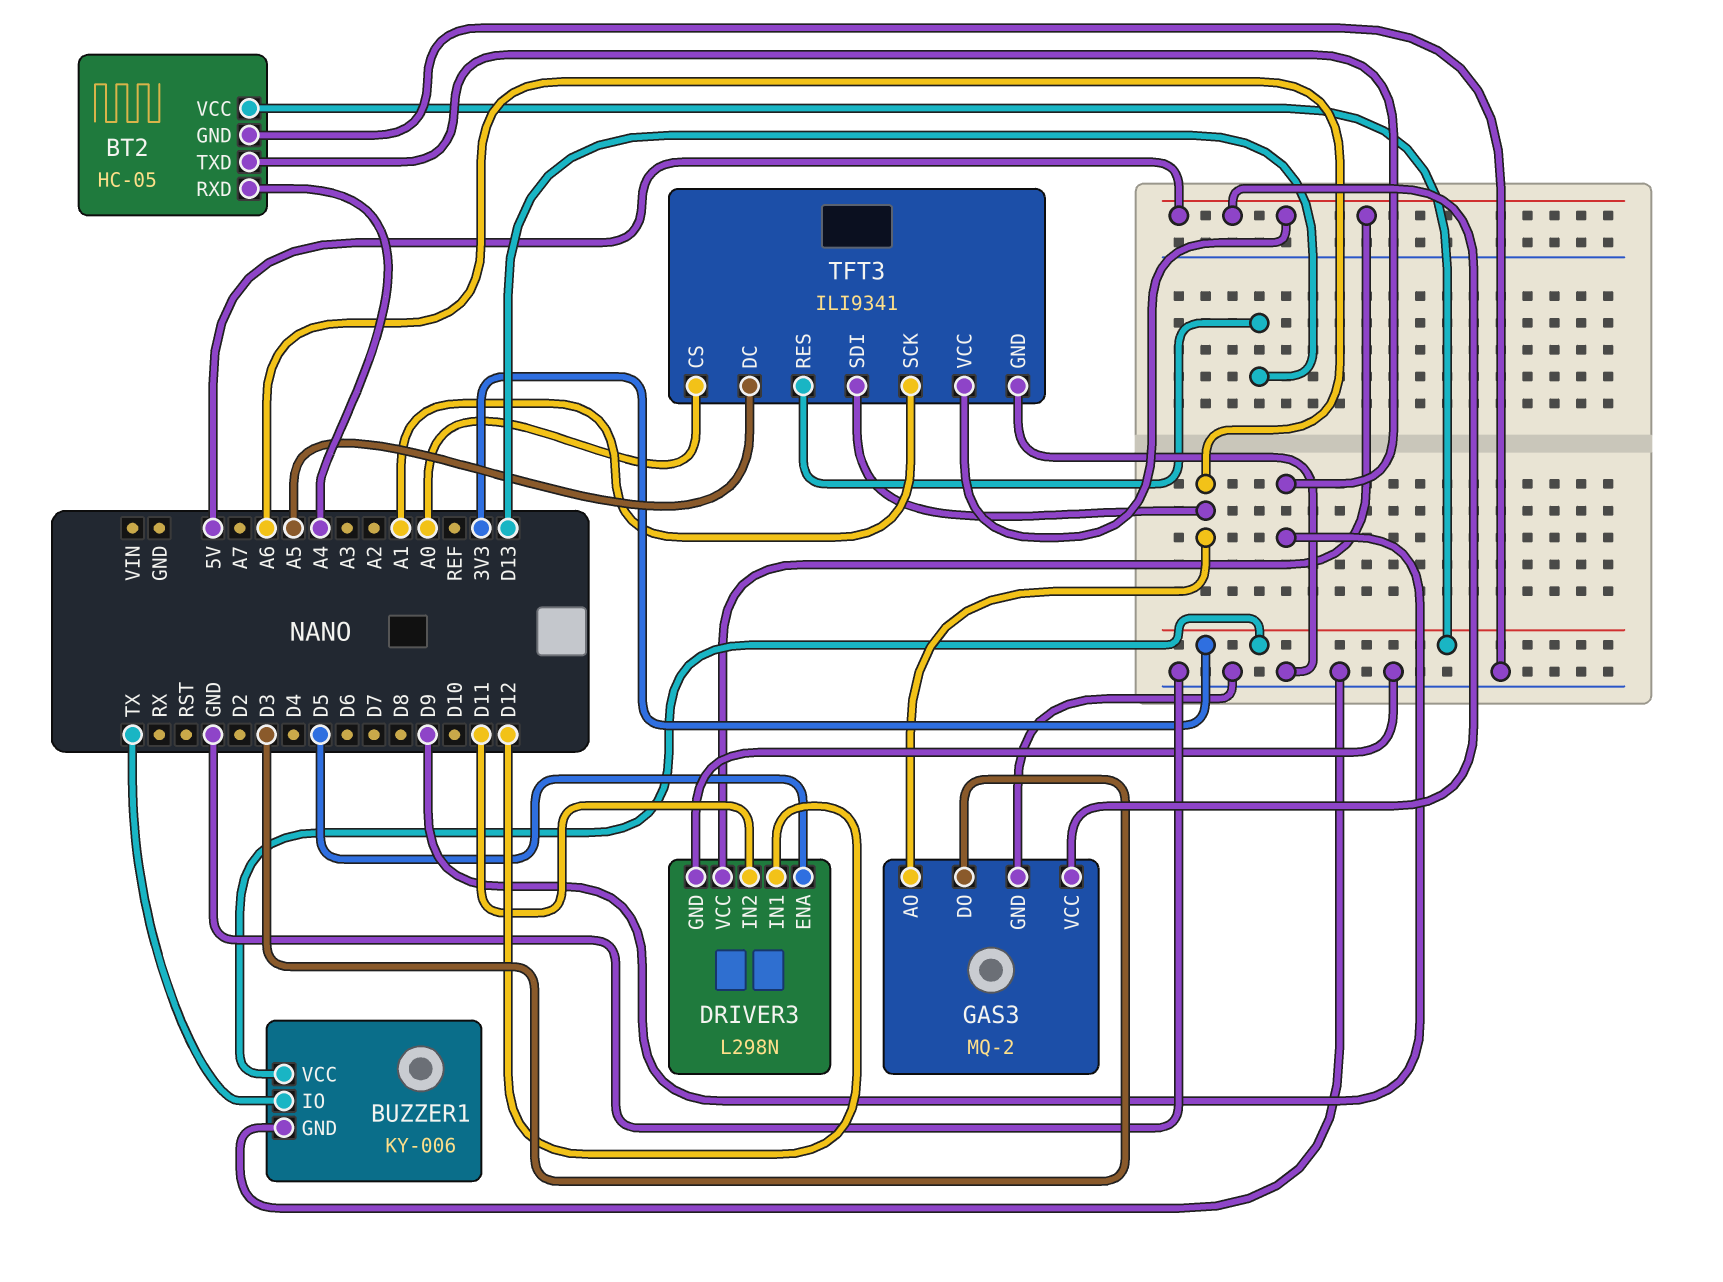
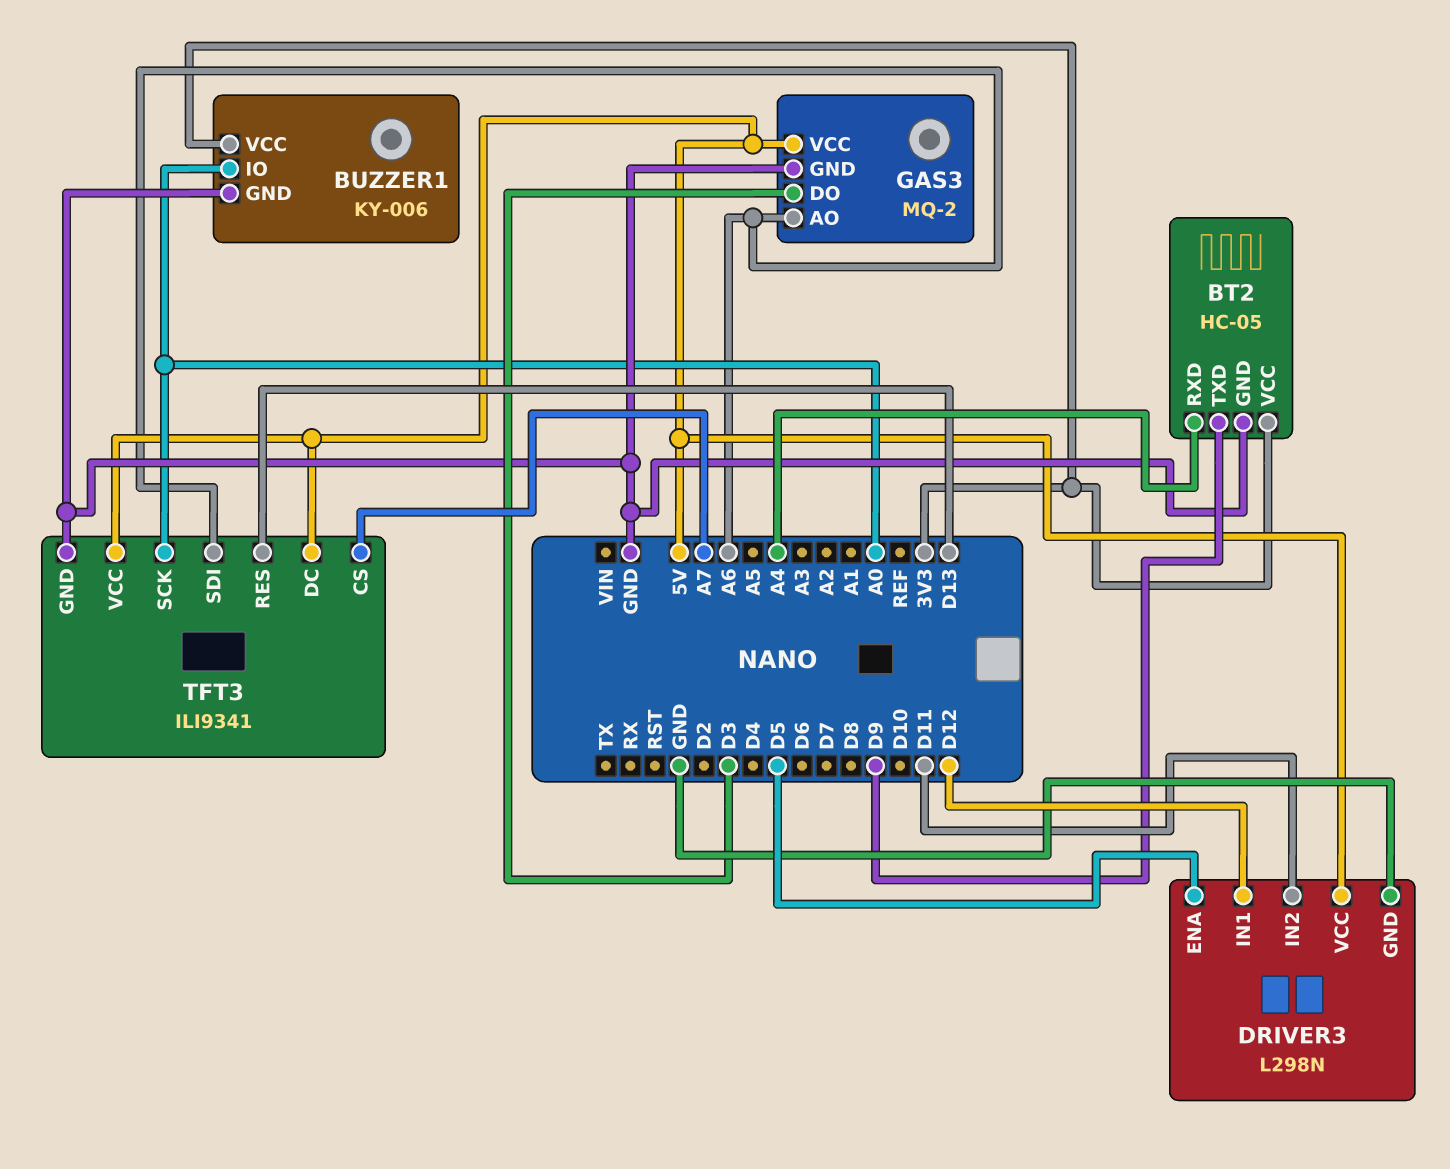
BUZZER1 pin IO: TX -> A0
TFT3 pin CS: A0 -> A7
TFT3 pin DC: A5 -> 5V
TFT3 pin SCK: A1 -> A0

